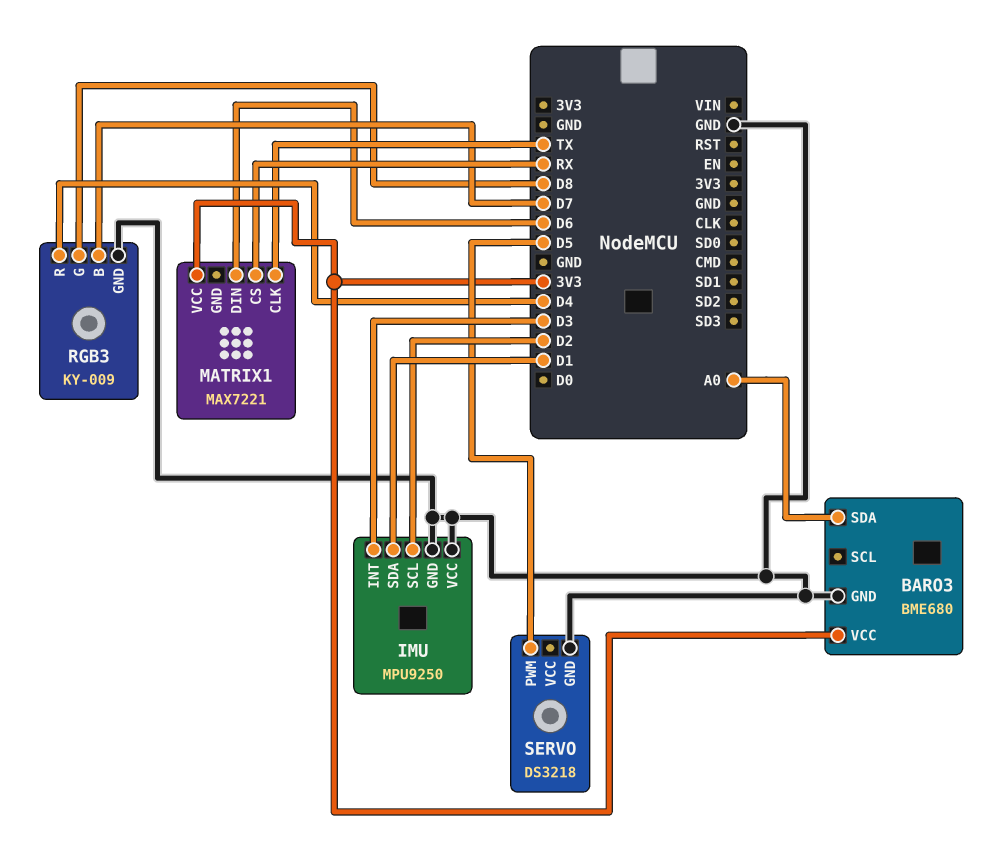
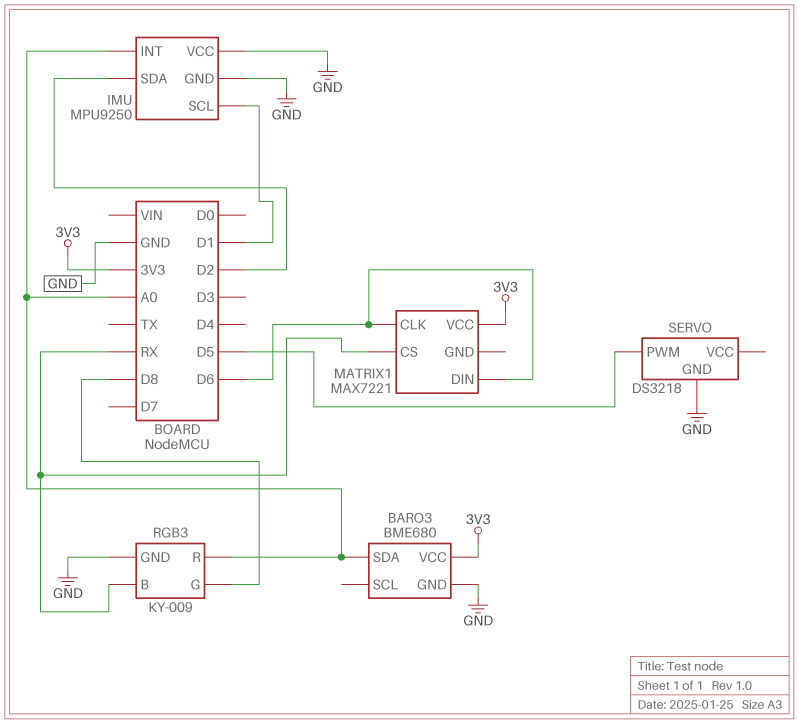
IMU pin INT: D3 -> A0
IMU pin SCL: D2 -> D1
IMU pin SDA: D1 -> D2
MATRIX1 pin CLK: TX -> D6
RGB3 pin B: D7 -> RX
RGB3 pin R: D4 -> A0

